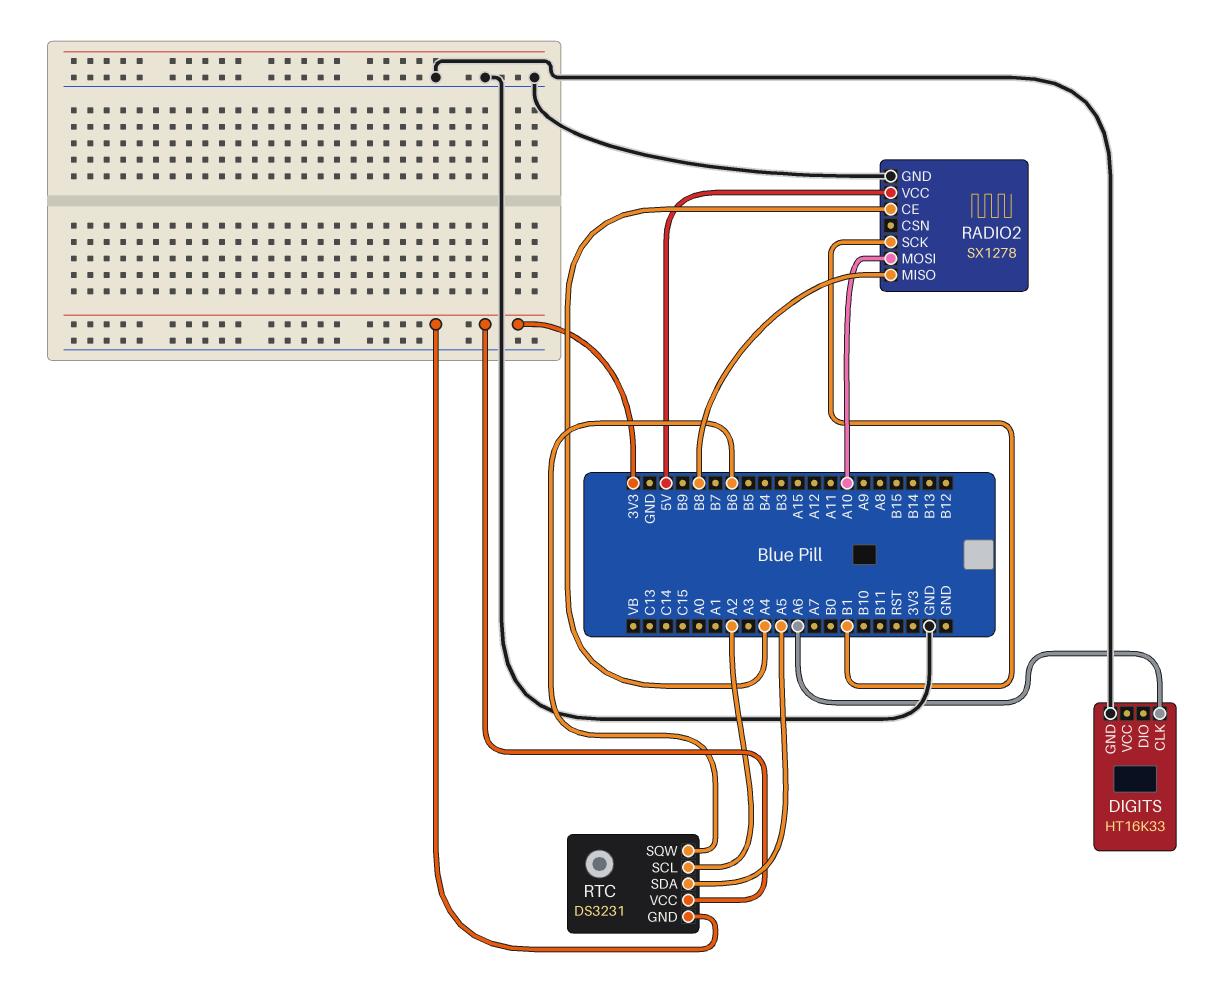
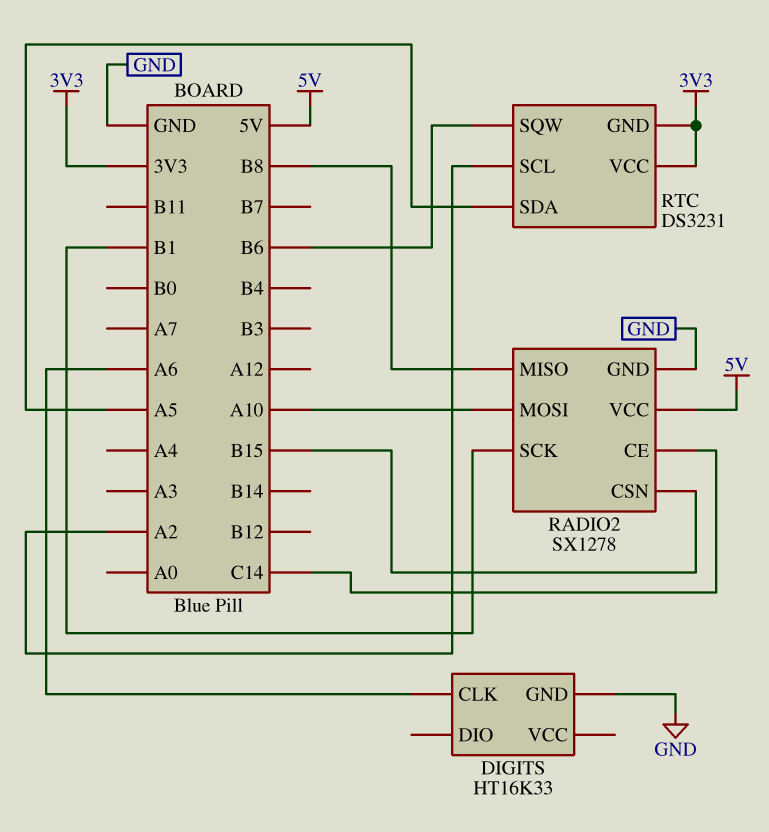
RADIO2 pin CE: A4 -> C14
RADIO2 pin CSN: none -> B15

